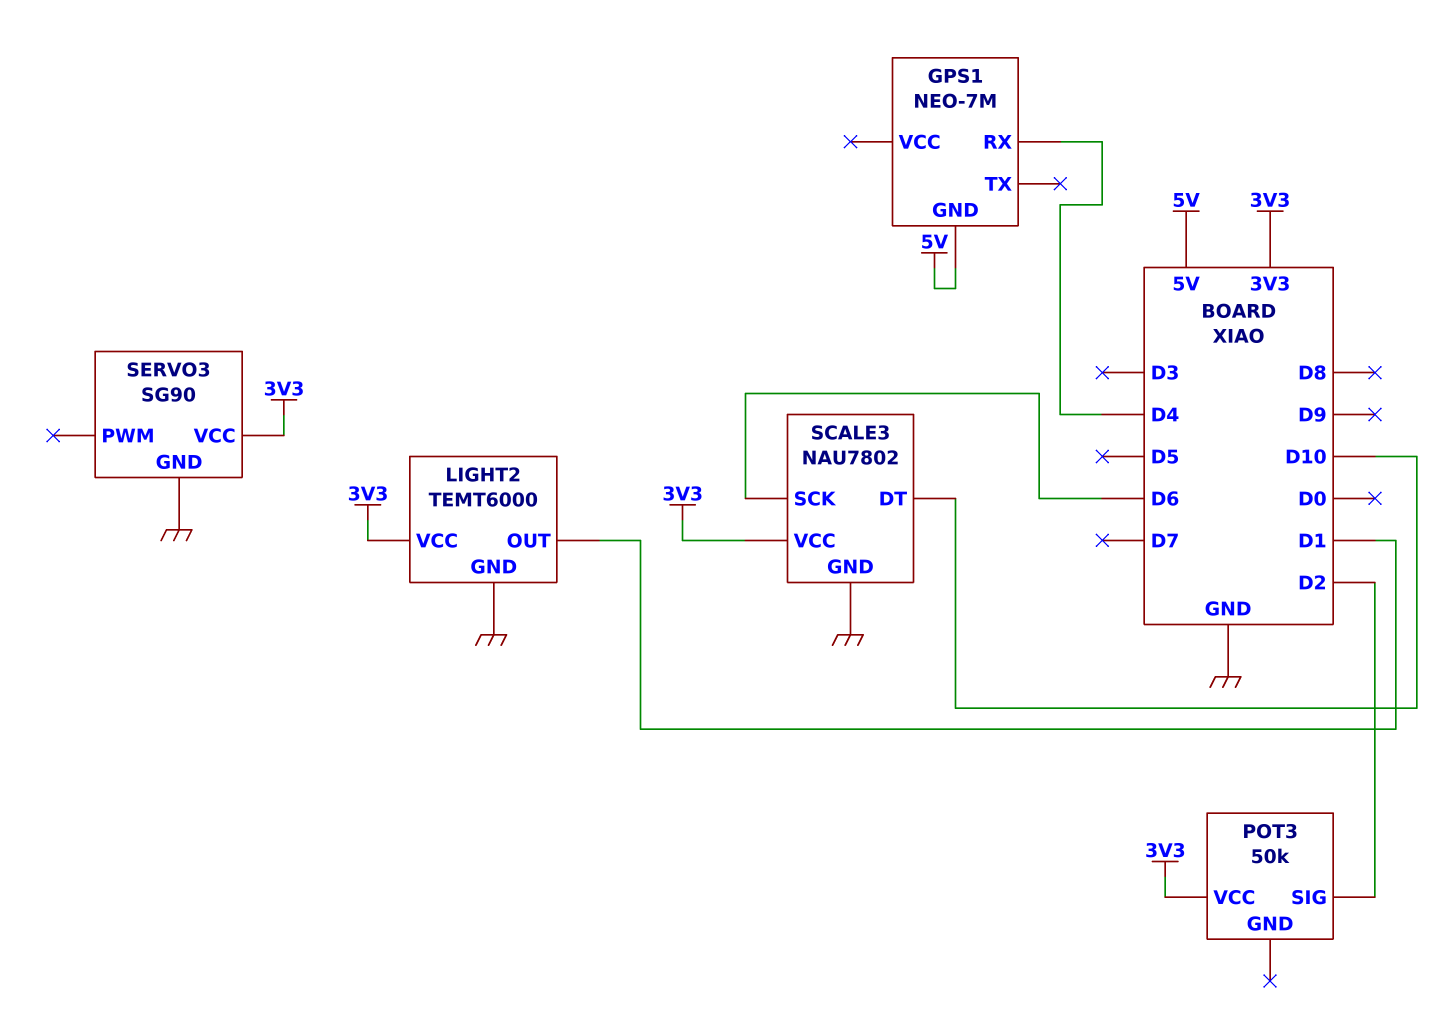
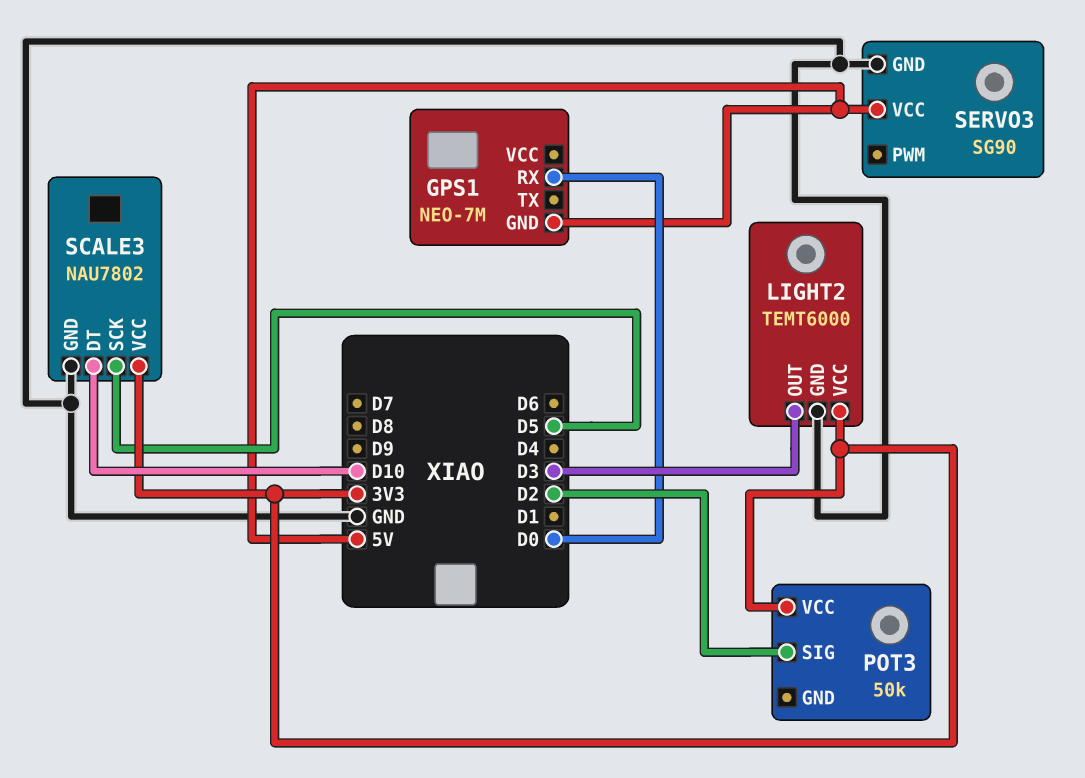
GPS1 pin RX: D4 -> D0
LIGHT2 pin OUT: D1 -> D3
SCALE3 pin SCK: D6 -> D5
SERVO3 pin VCC: 3V3 -> 5V

